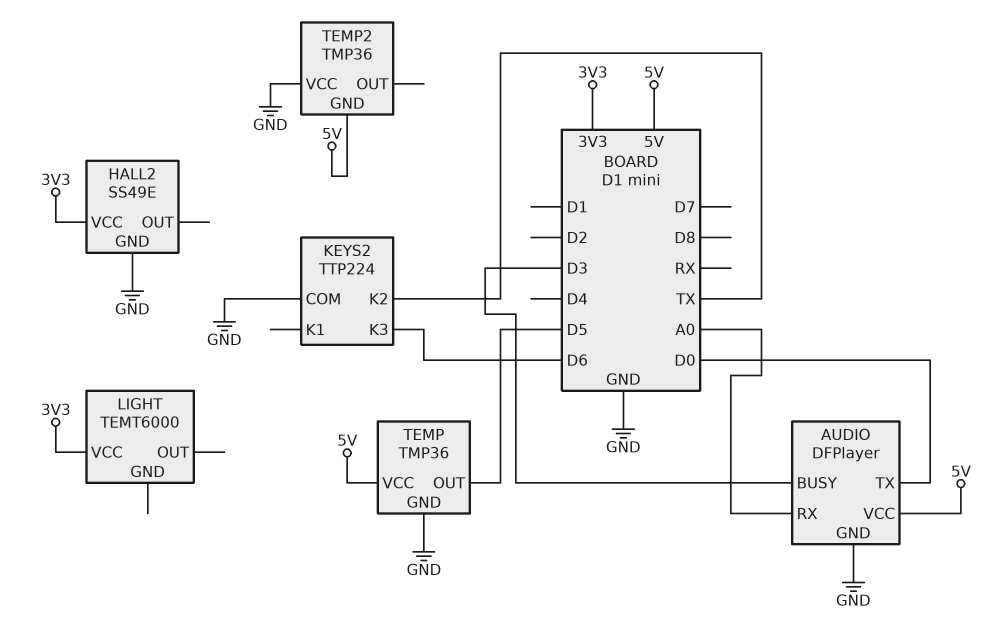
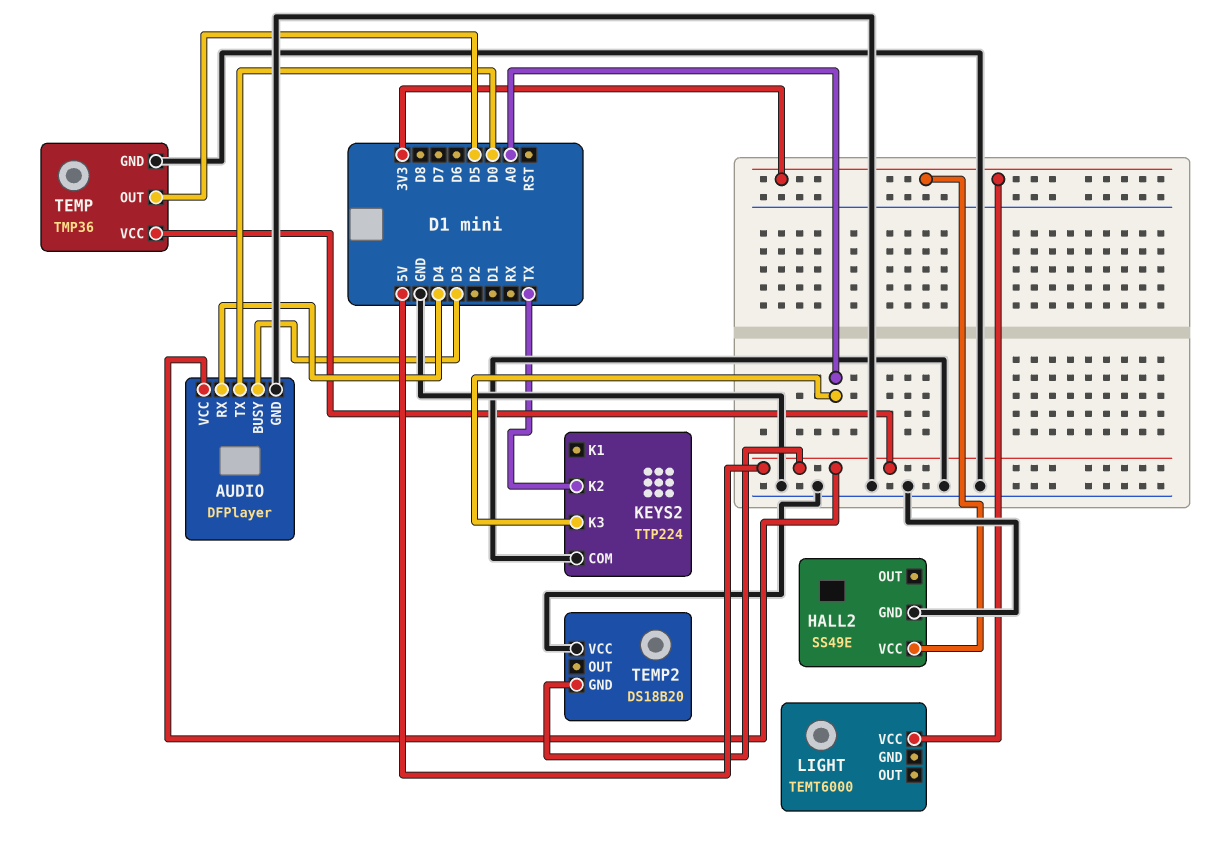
AUDIO pin RX: A0 -> D4
KEYS2 pin K3: D6 -> A0
TEMP2: TMP36 -> DS18B20

